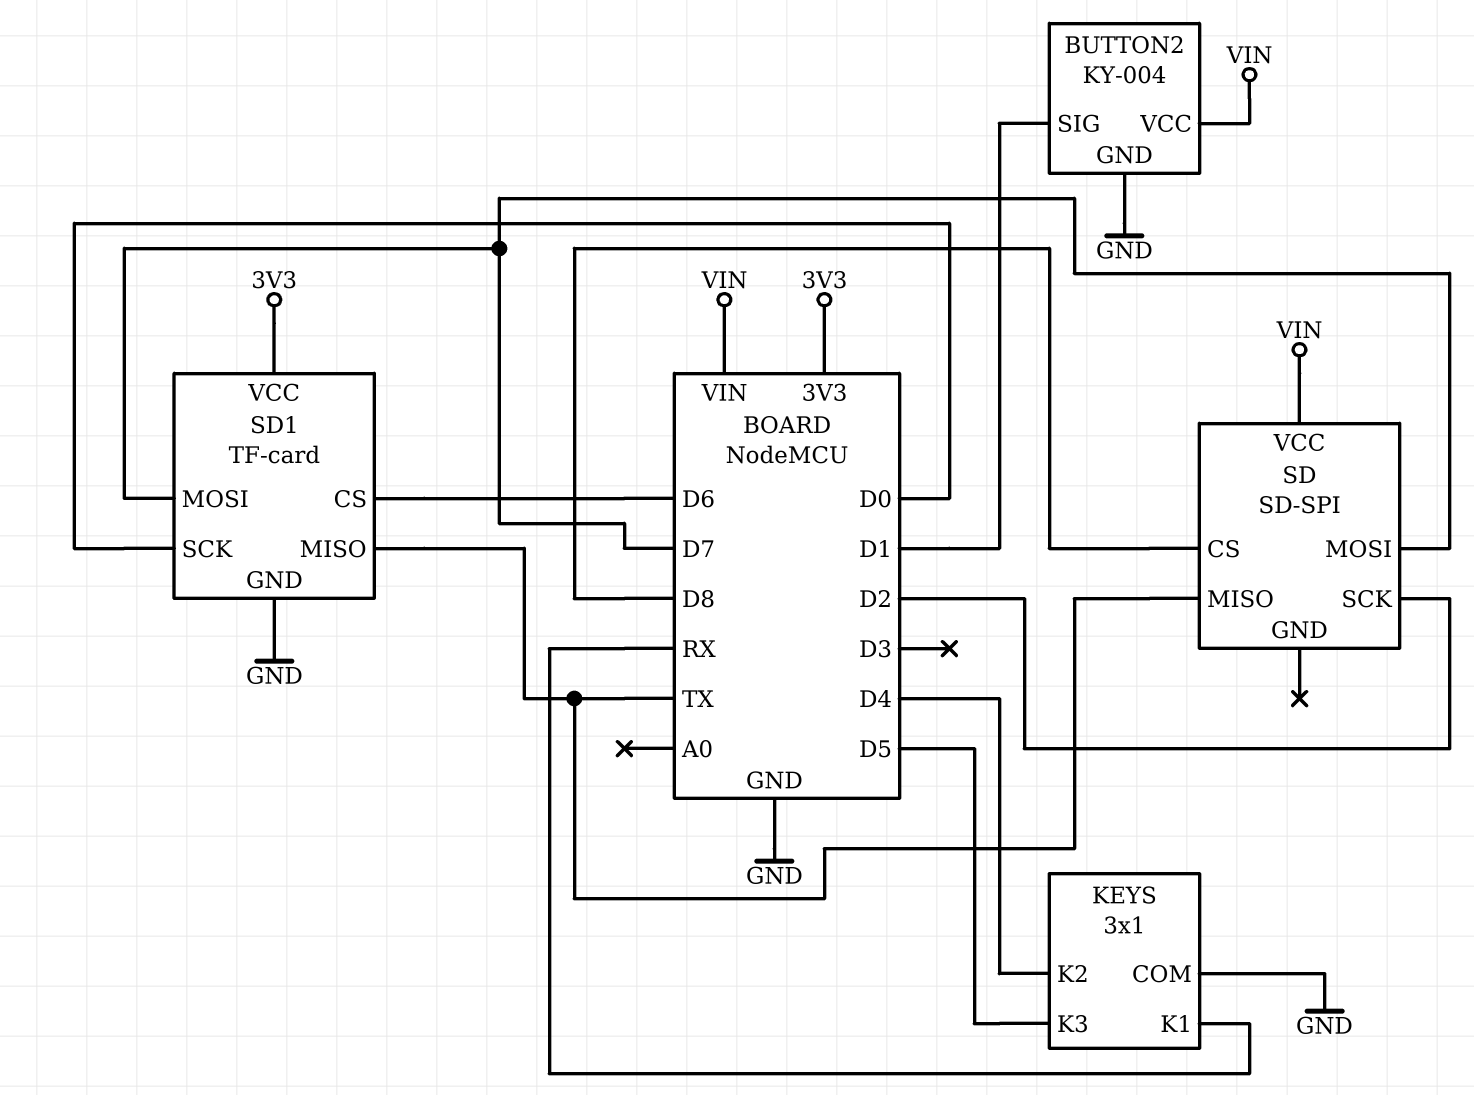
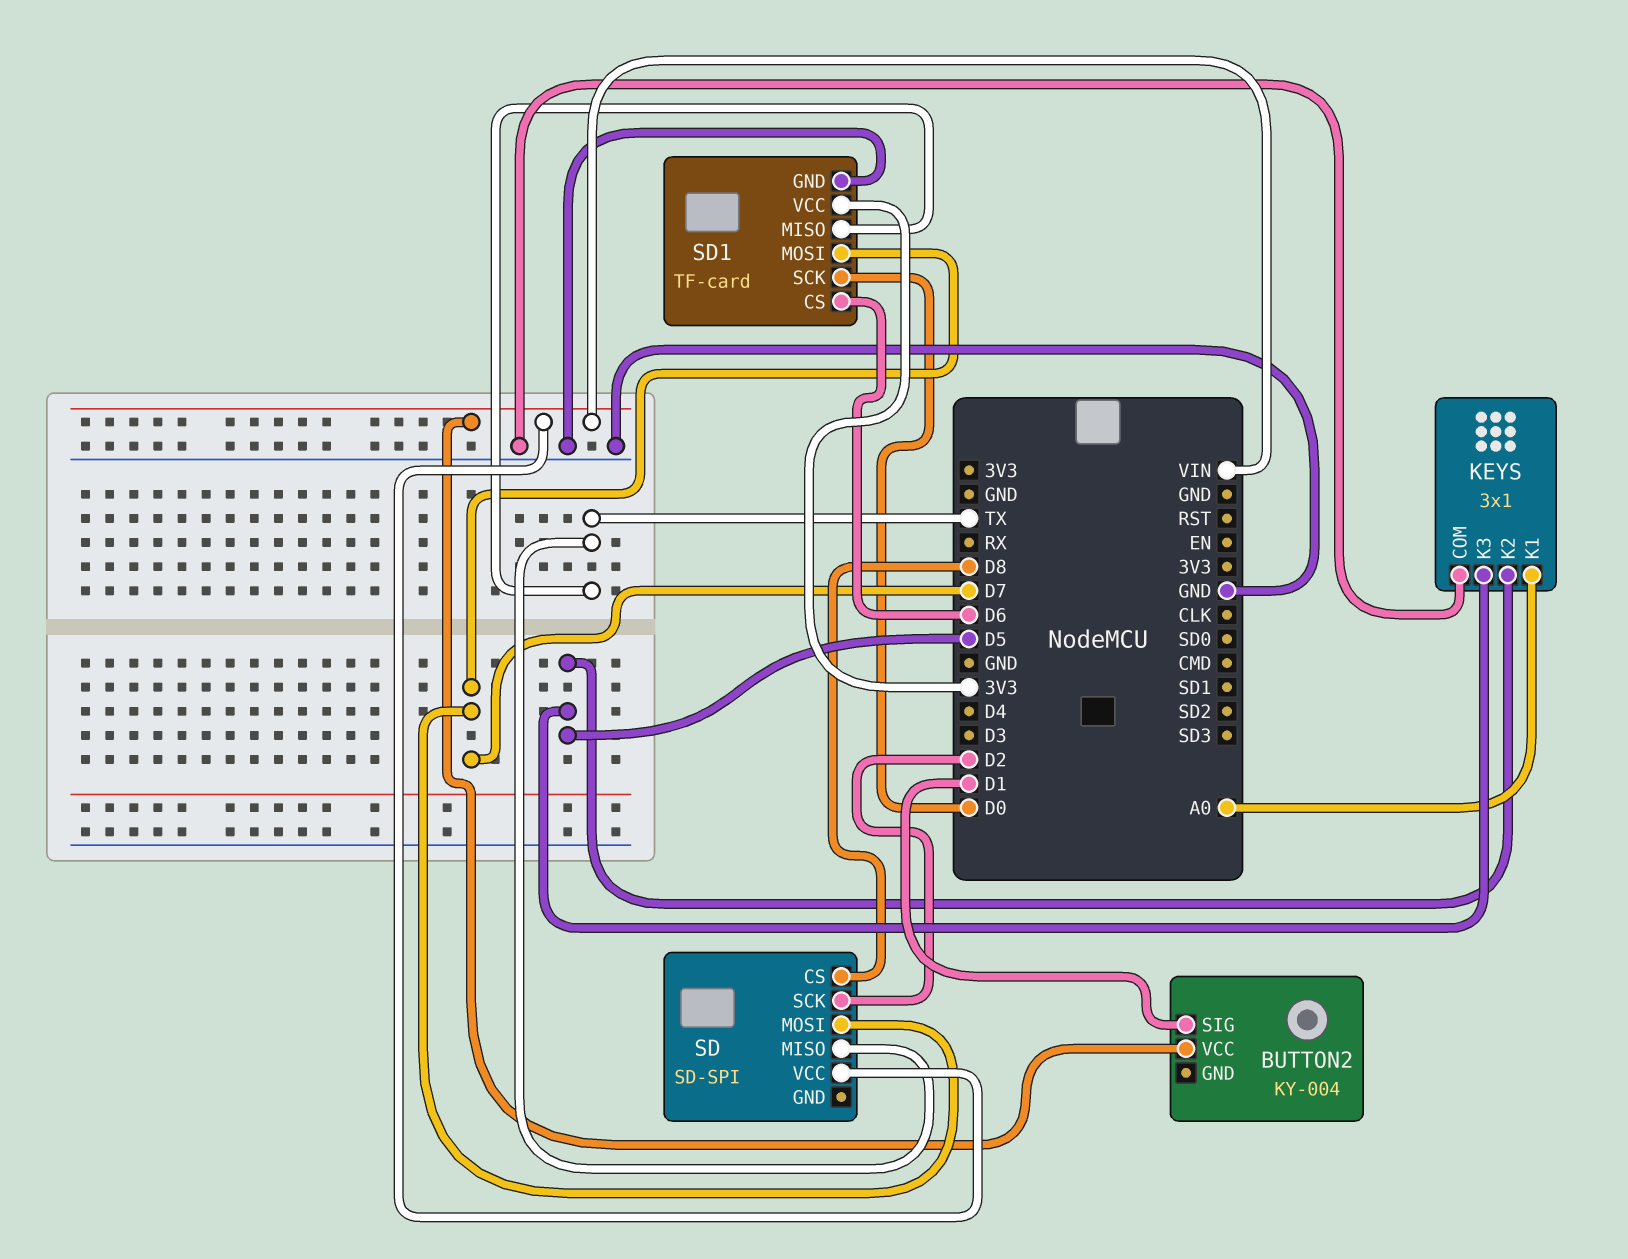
BUTTON2 pin GND: GND -> none
KEYS pin K1: RX -> A0
KEYS pin K2: D4 -> D5

